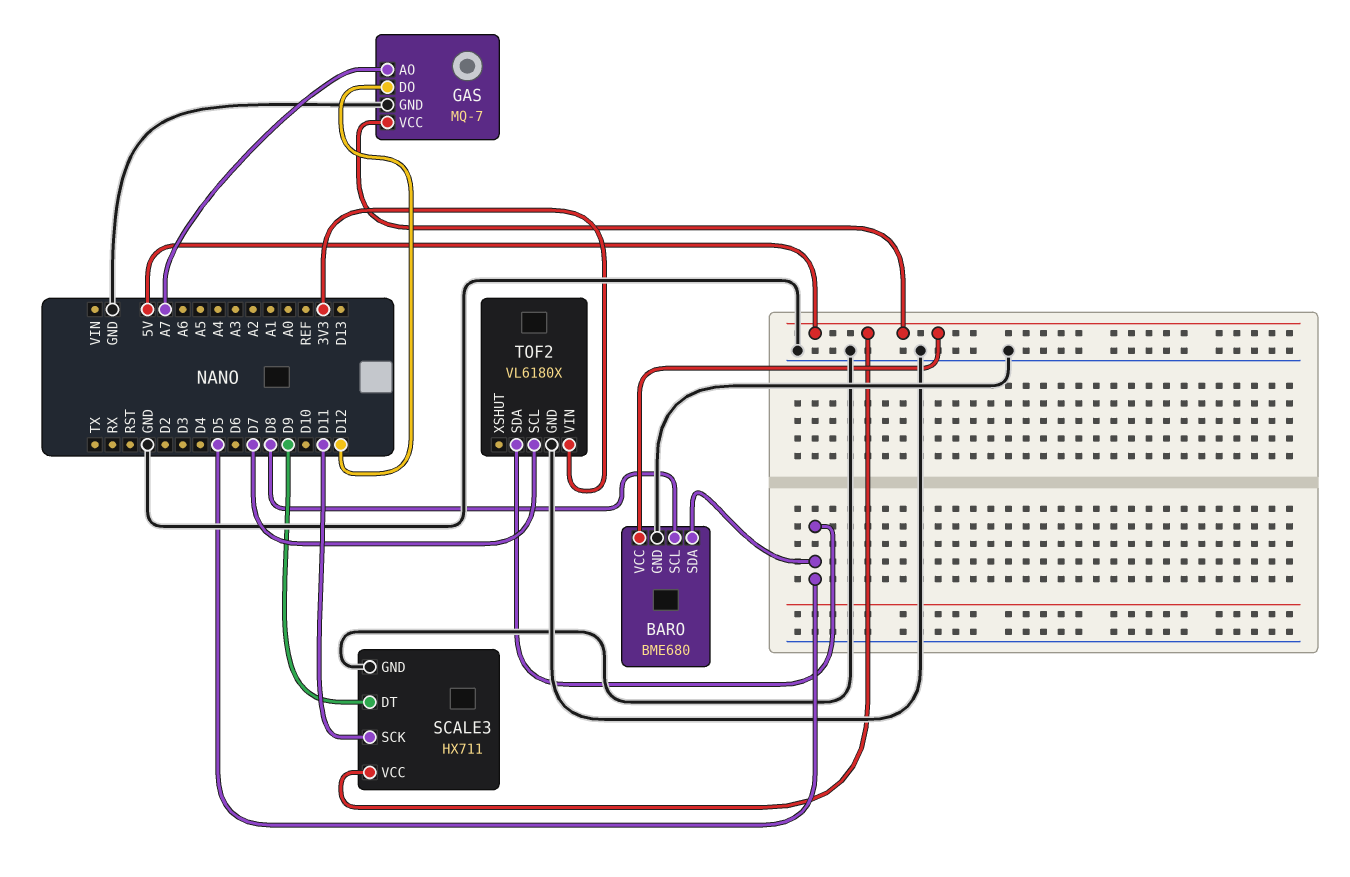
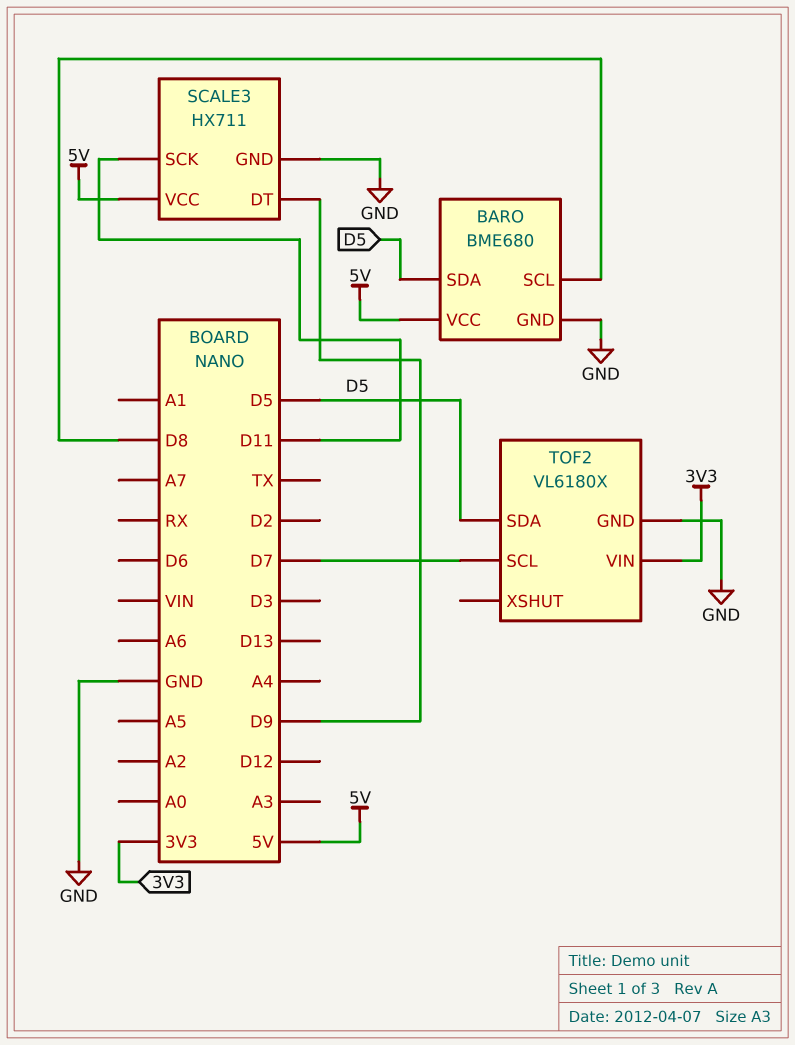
GAS: MQ-7 -> none
GAS pin AO: A7 -> none
GAS pin DO: D12 -> none
GAS pin GND: GND -> none
GAS pin VCC: 5V -> none

